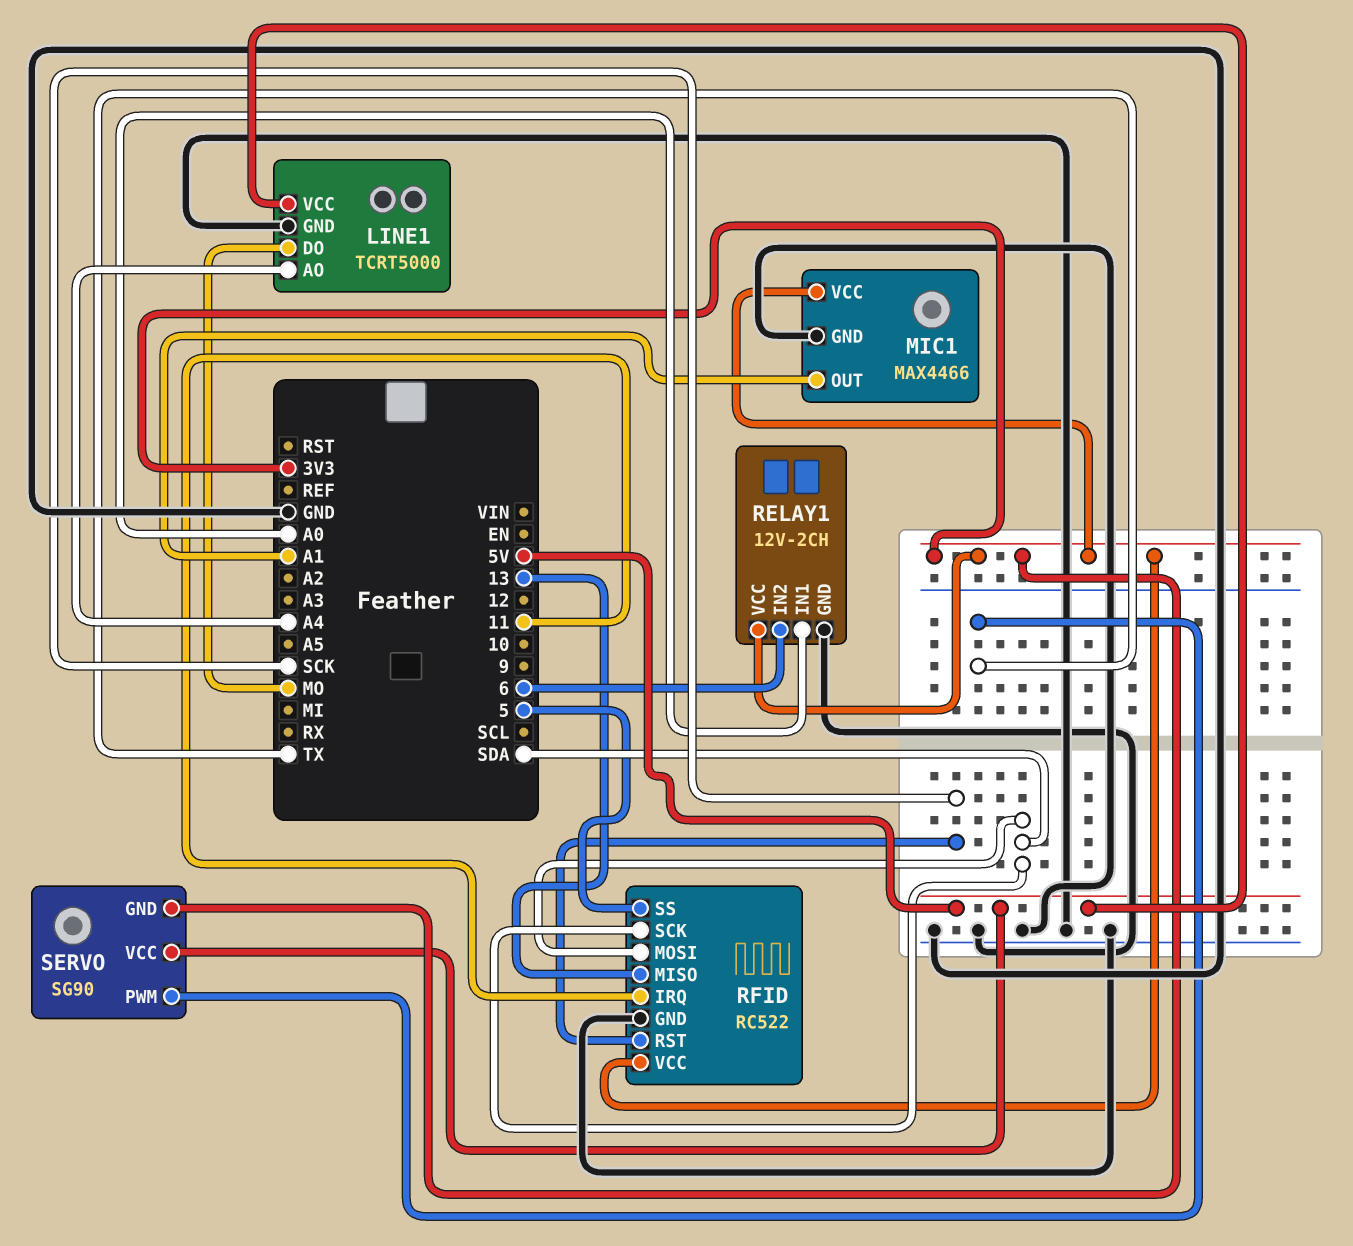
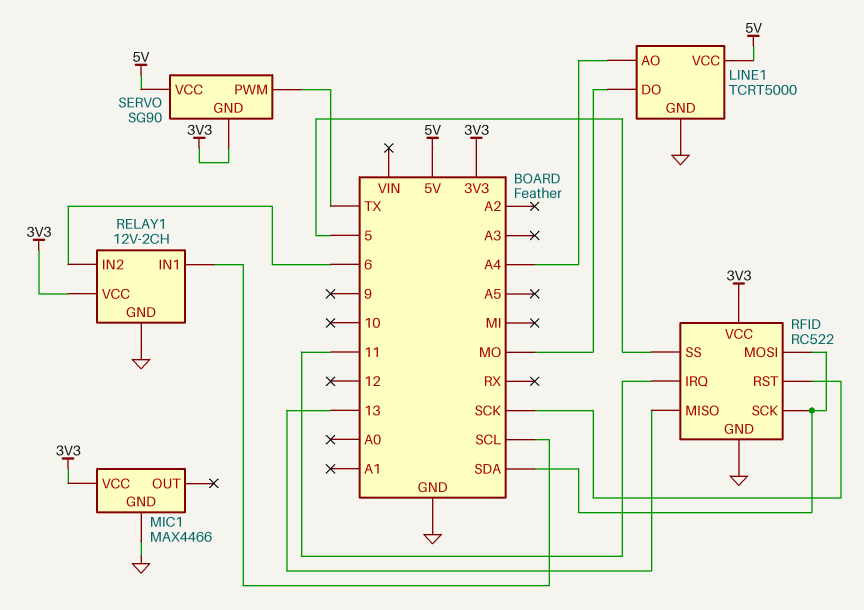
MIC1 pin OUT: A1 -> none
RELAY1 pin IN1: A0 -> SCL

